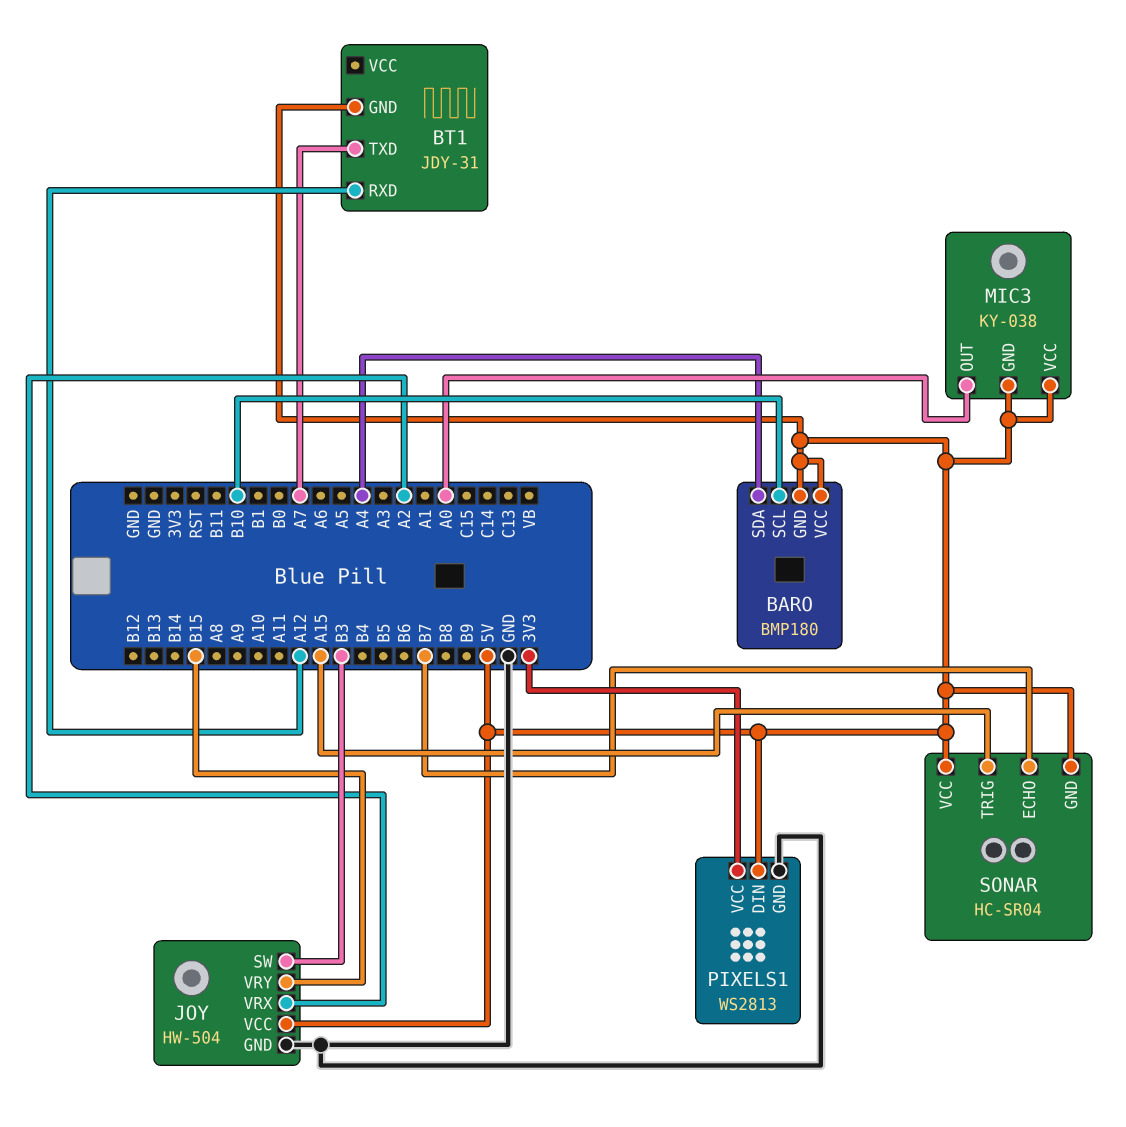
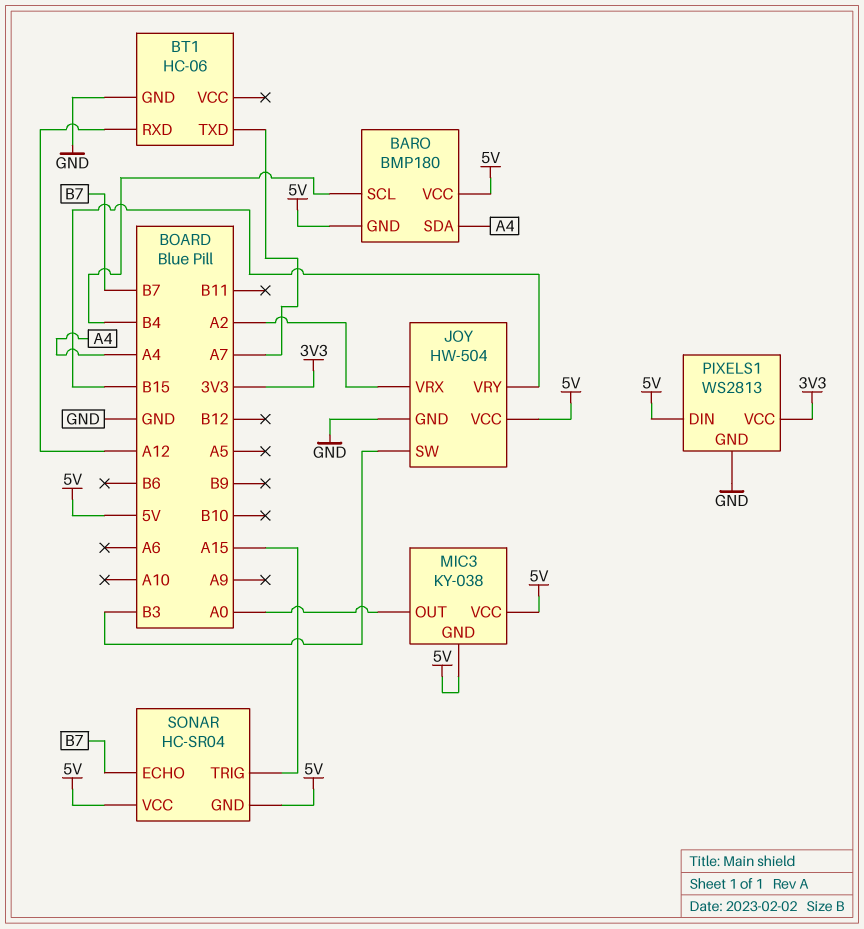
BARO pin SCL: B10 -> B4
BT1: JDY-31 -> HC-06
BT1 pin GND: 5V -> GND

